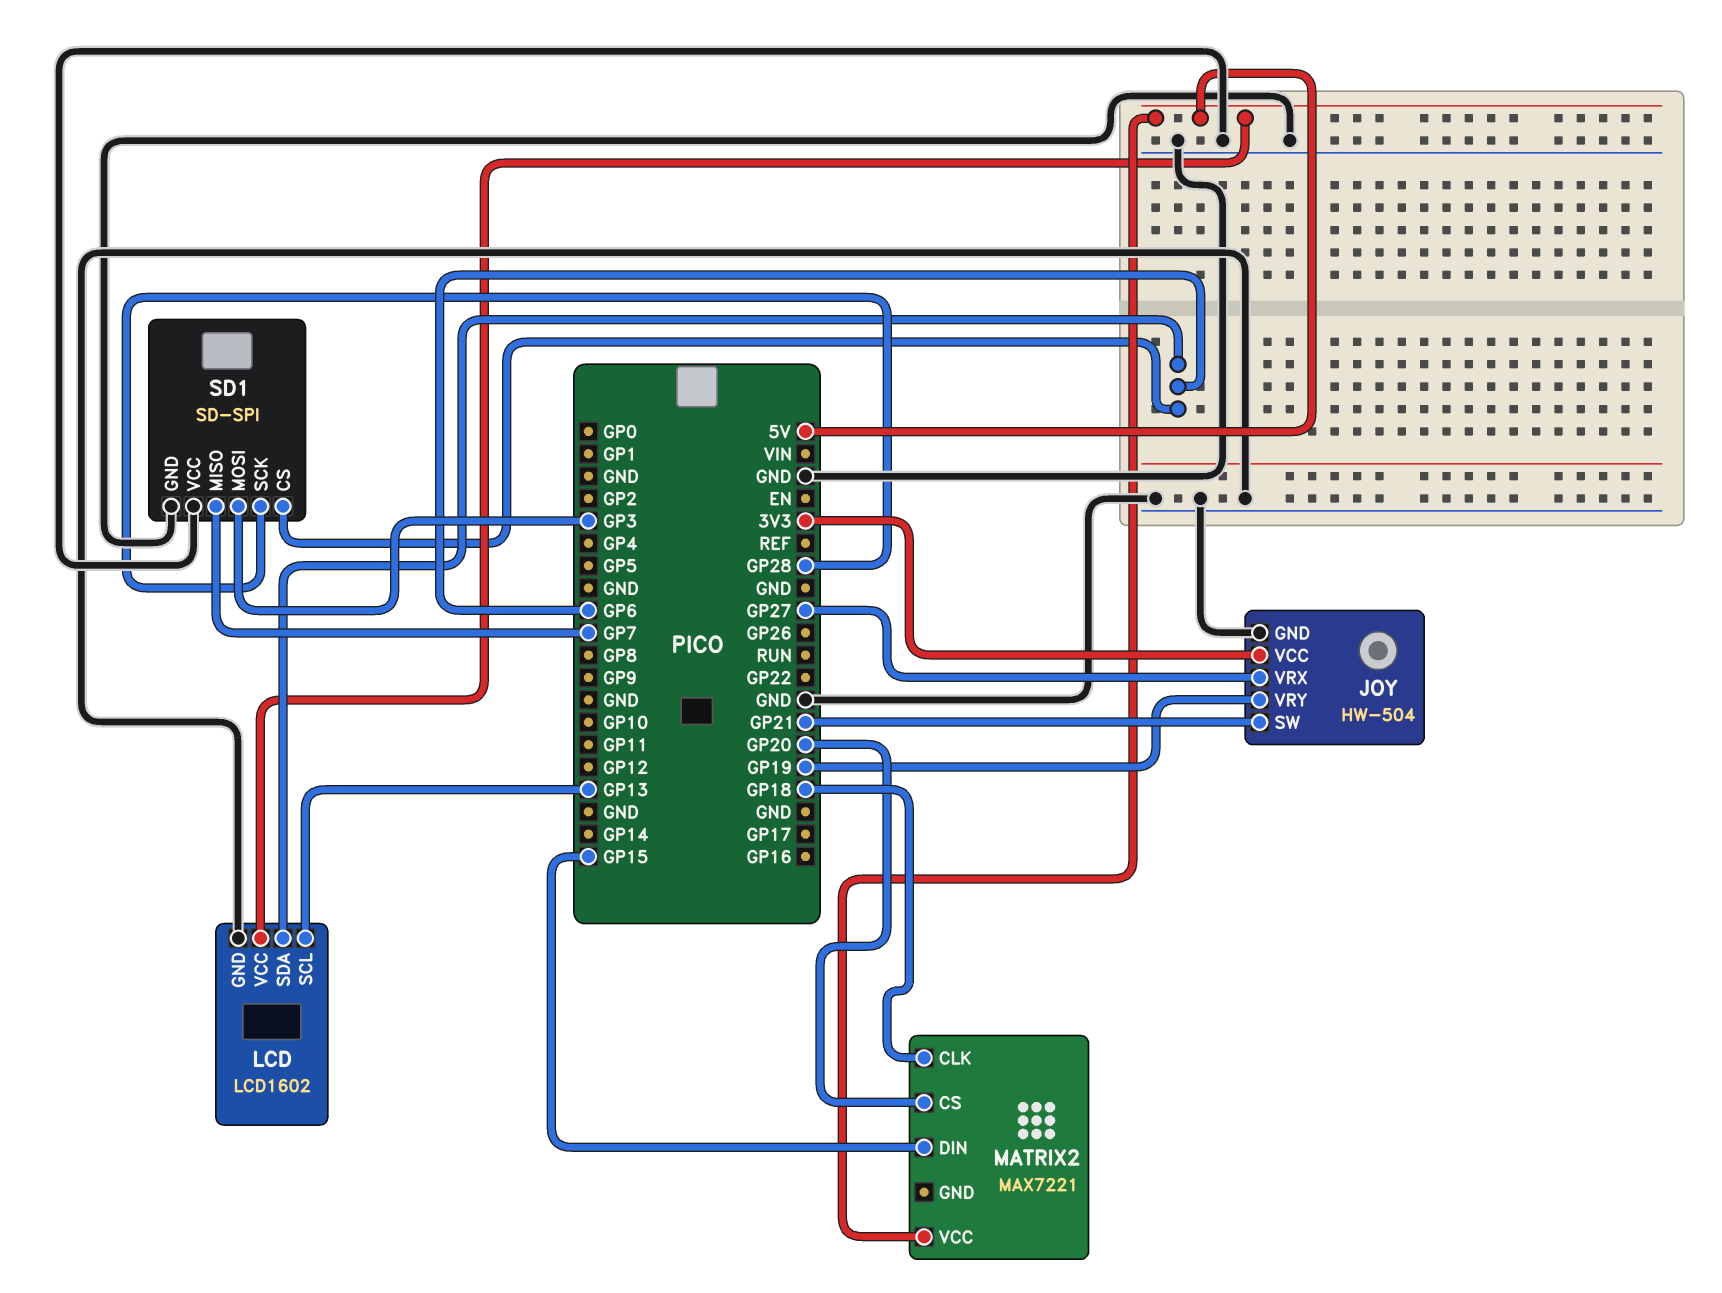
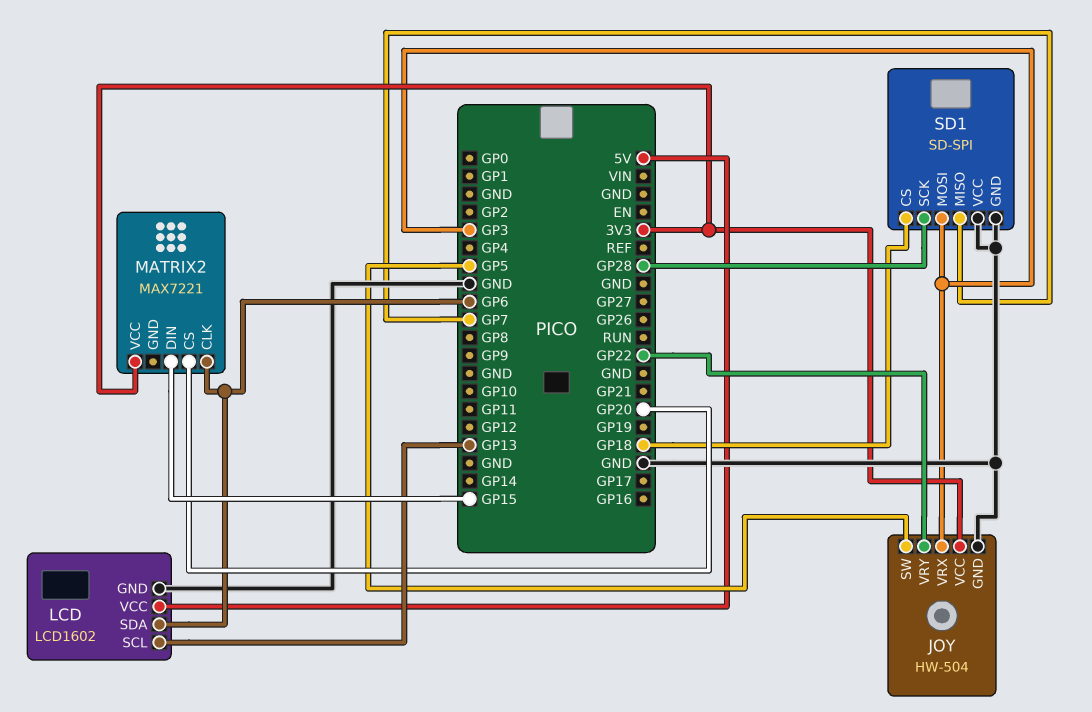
JOY pin SW: GP21 -> GP5
JOY pin VRX: GP27 -> GP3
JOY pin VRY: GP19 -> GP22
MATRIX2 pin CLK: GP18 -> GP6
MATRIX2 pin VCC: 5V -> 3V3
SD1 pin CS: GP6 -> GP18

